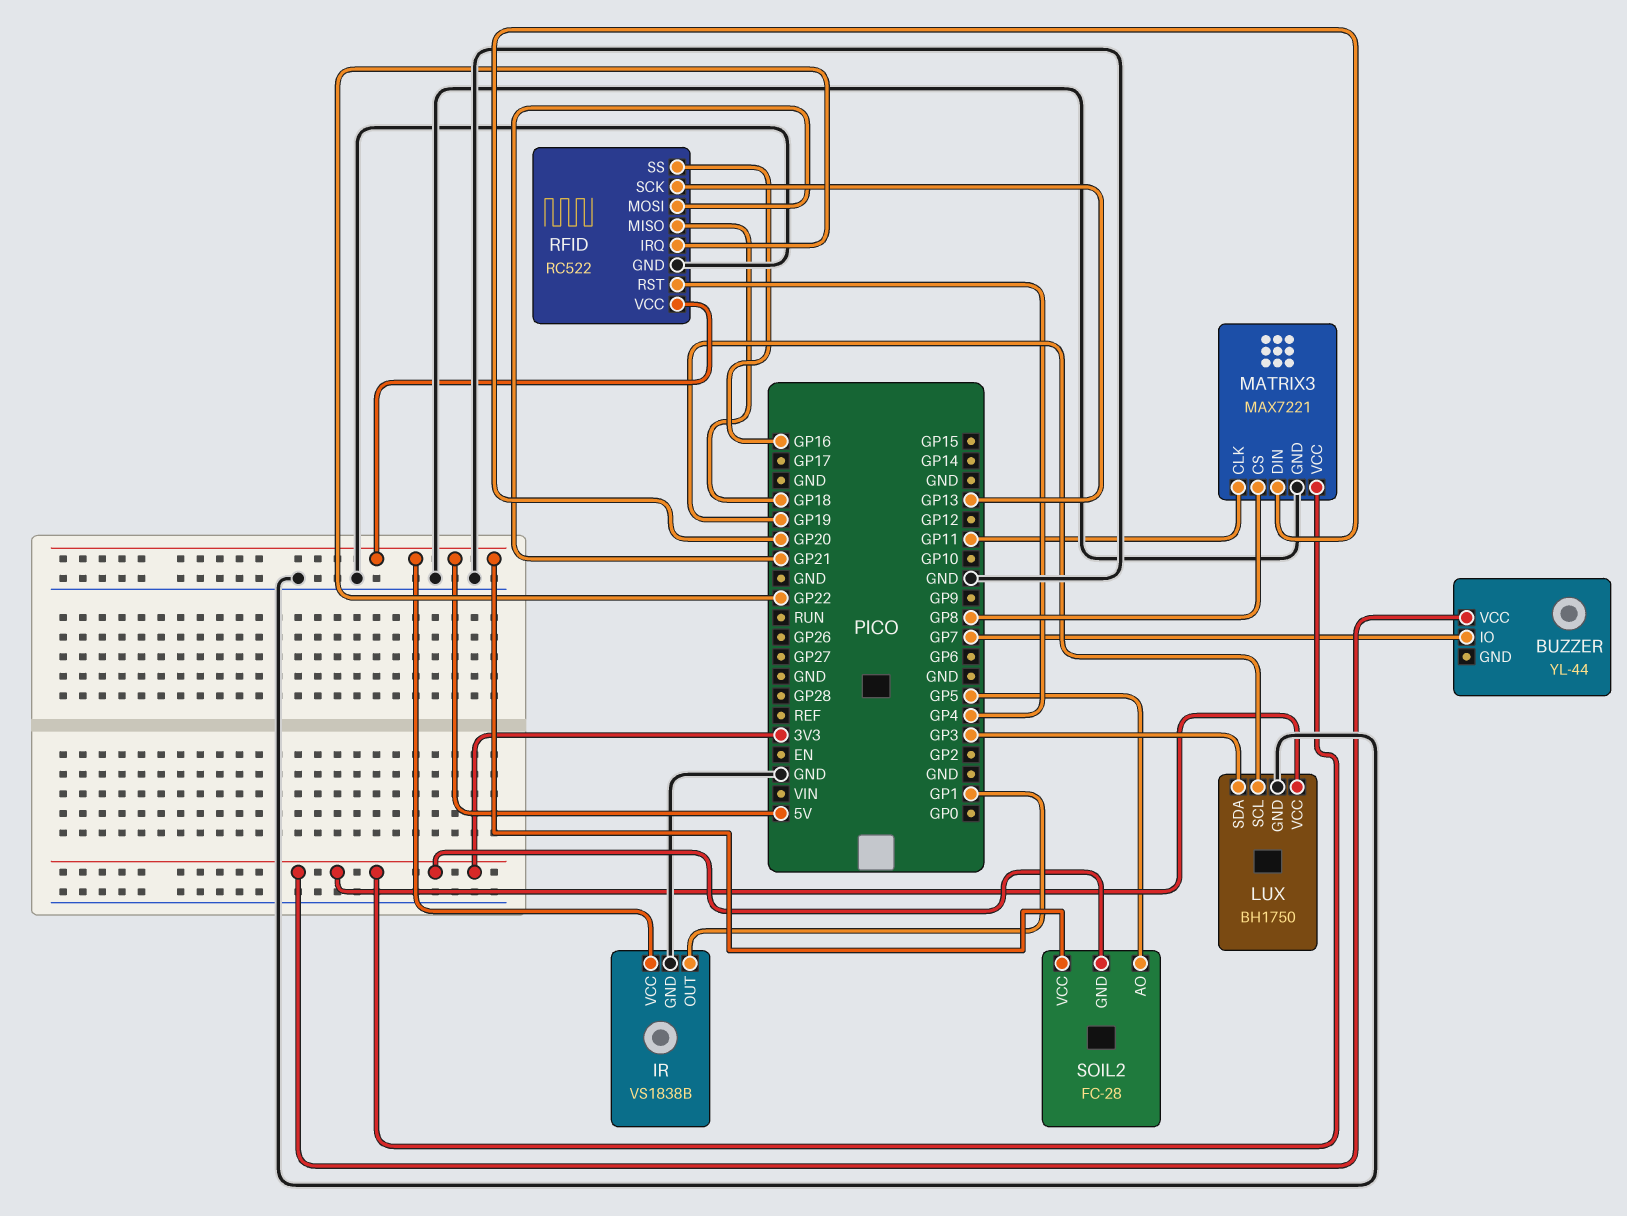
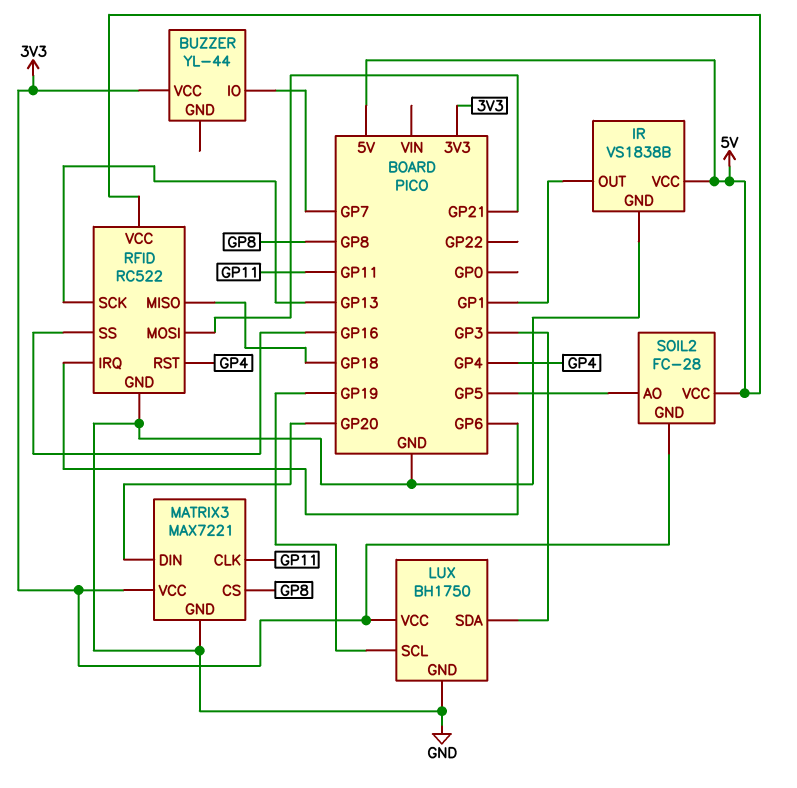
RFID pin IRQ: GP22 -> GP6

